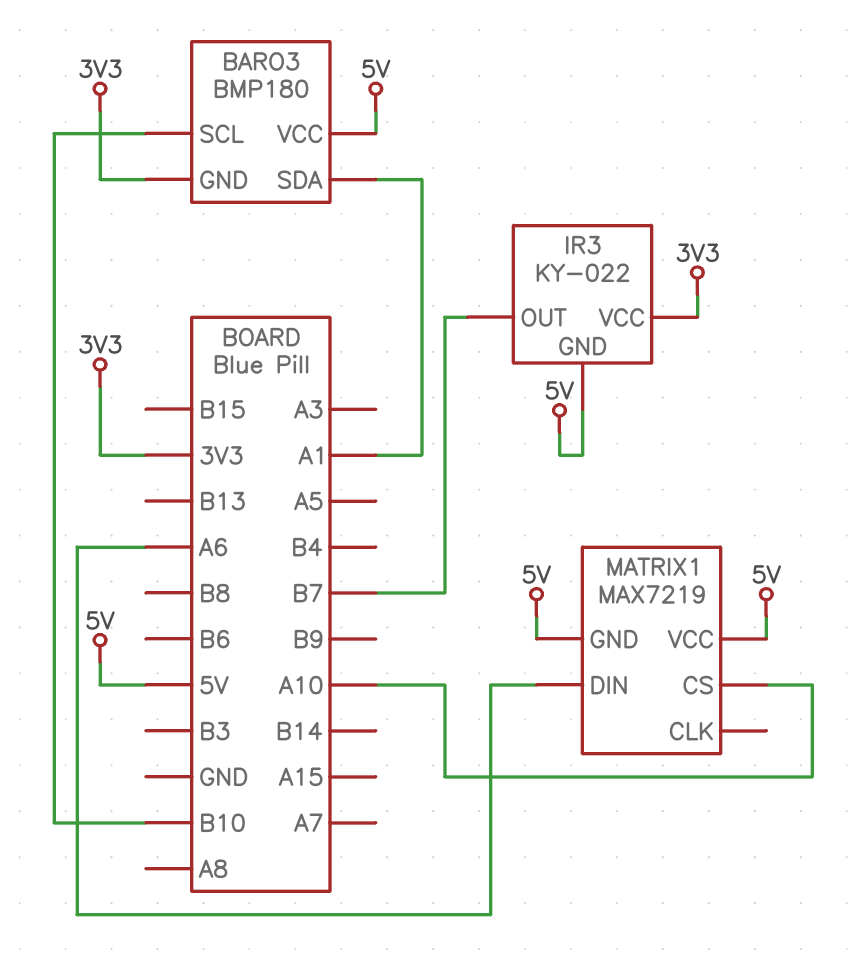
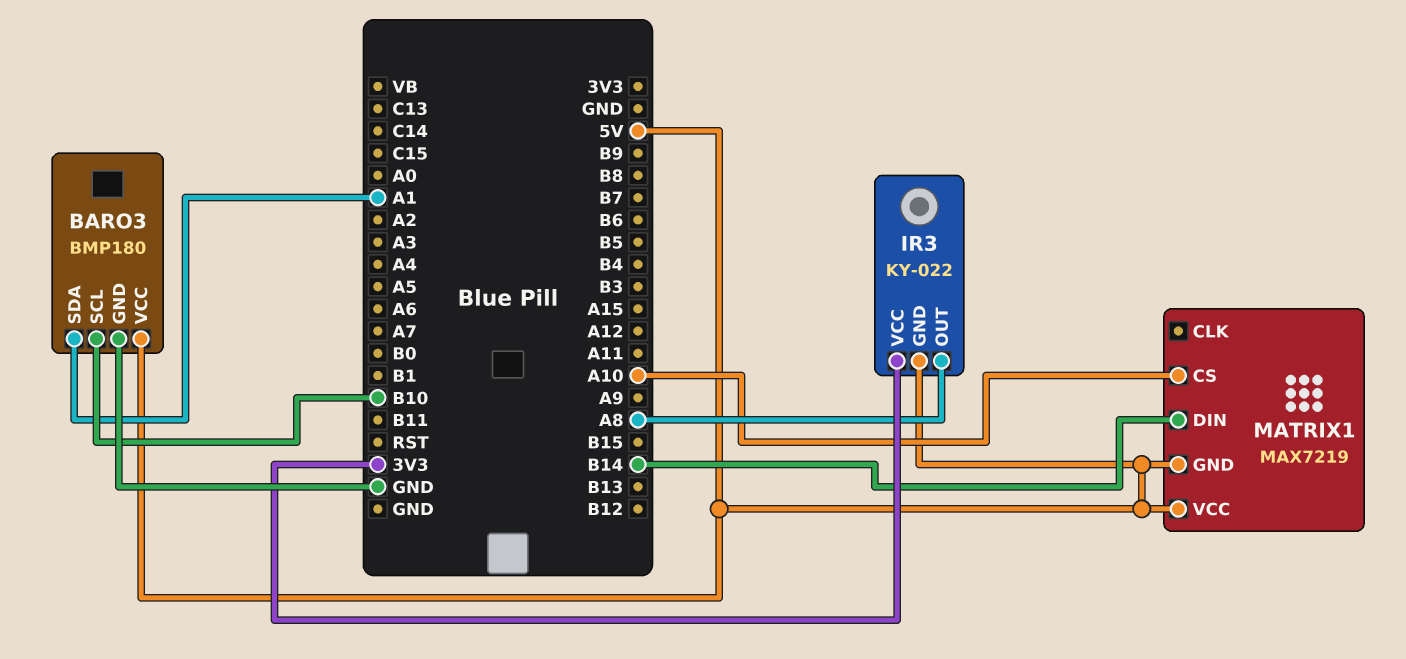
BARO3 pin GND: 3V3 -> GND
IR3 pin OUT: B7 -> A8
MATRIX1 pin DIN: A6 -> B14

